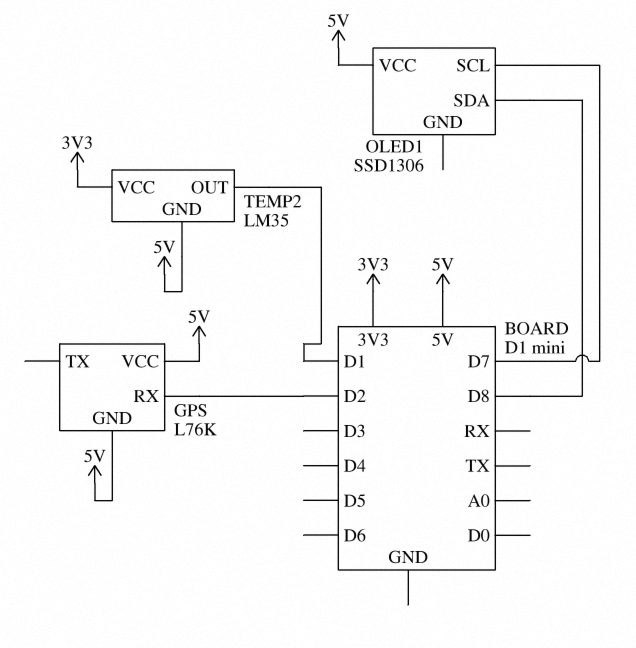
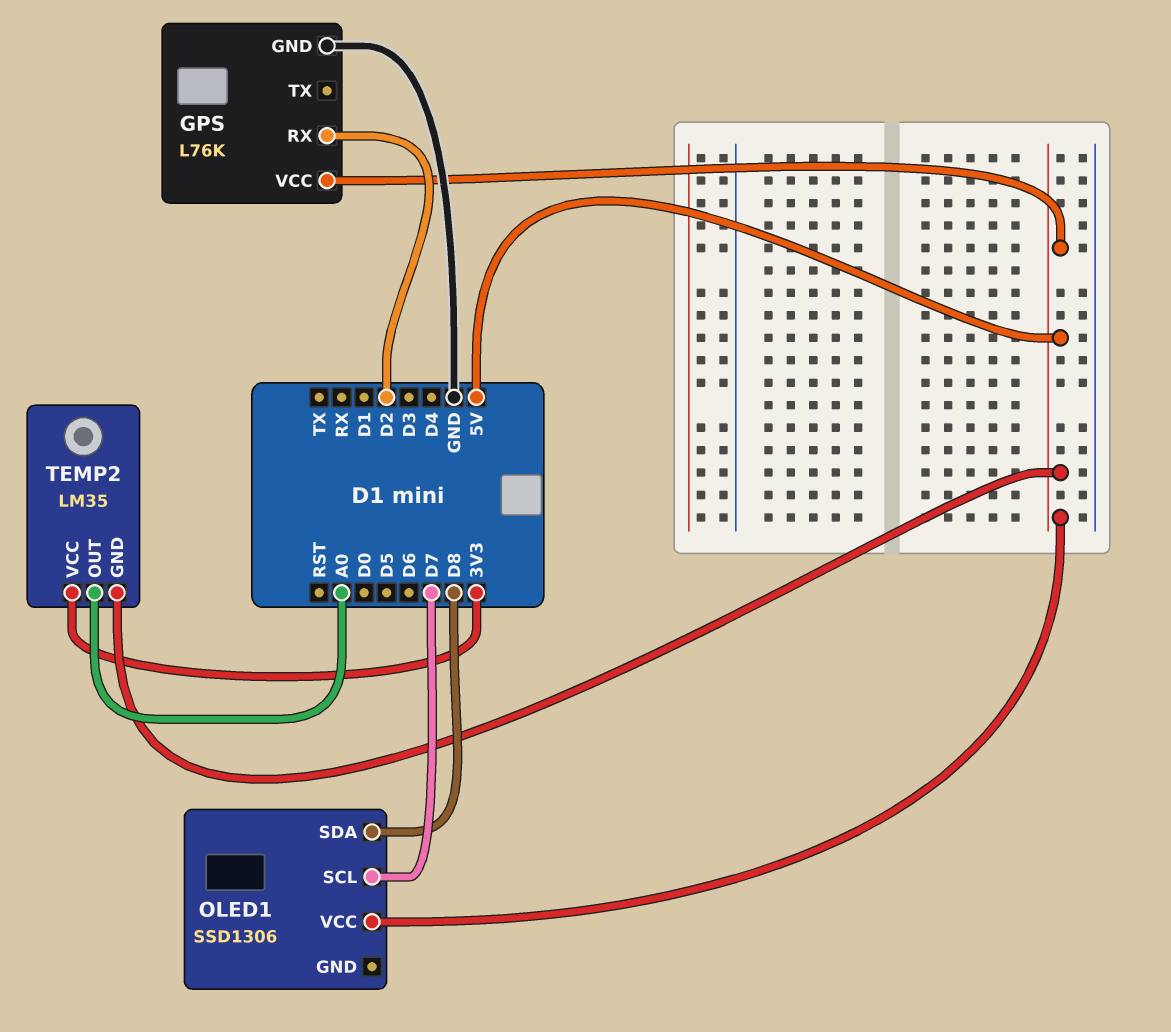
GPS pin GND: 5V -> GND
TEMP2 pin OUT: D1 -> A0

